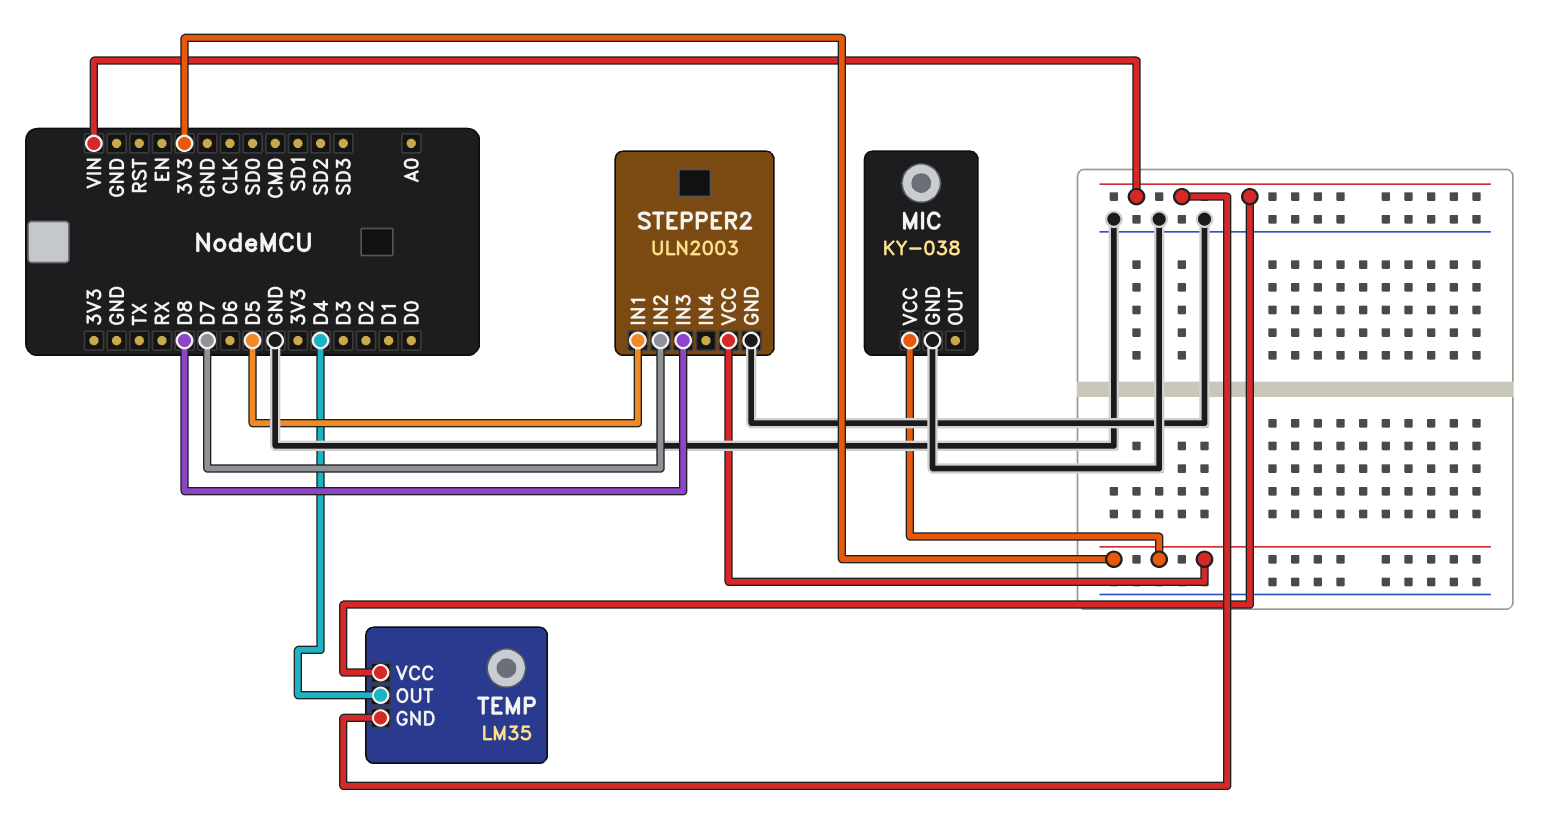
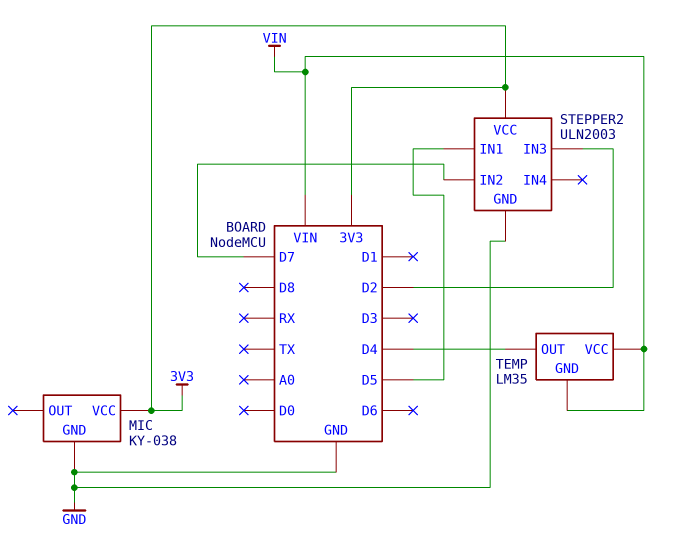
STEPPER2 pin IN3: D8 -> D2

